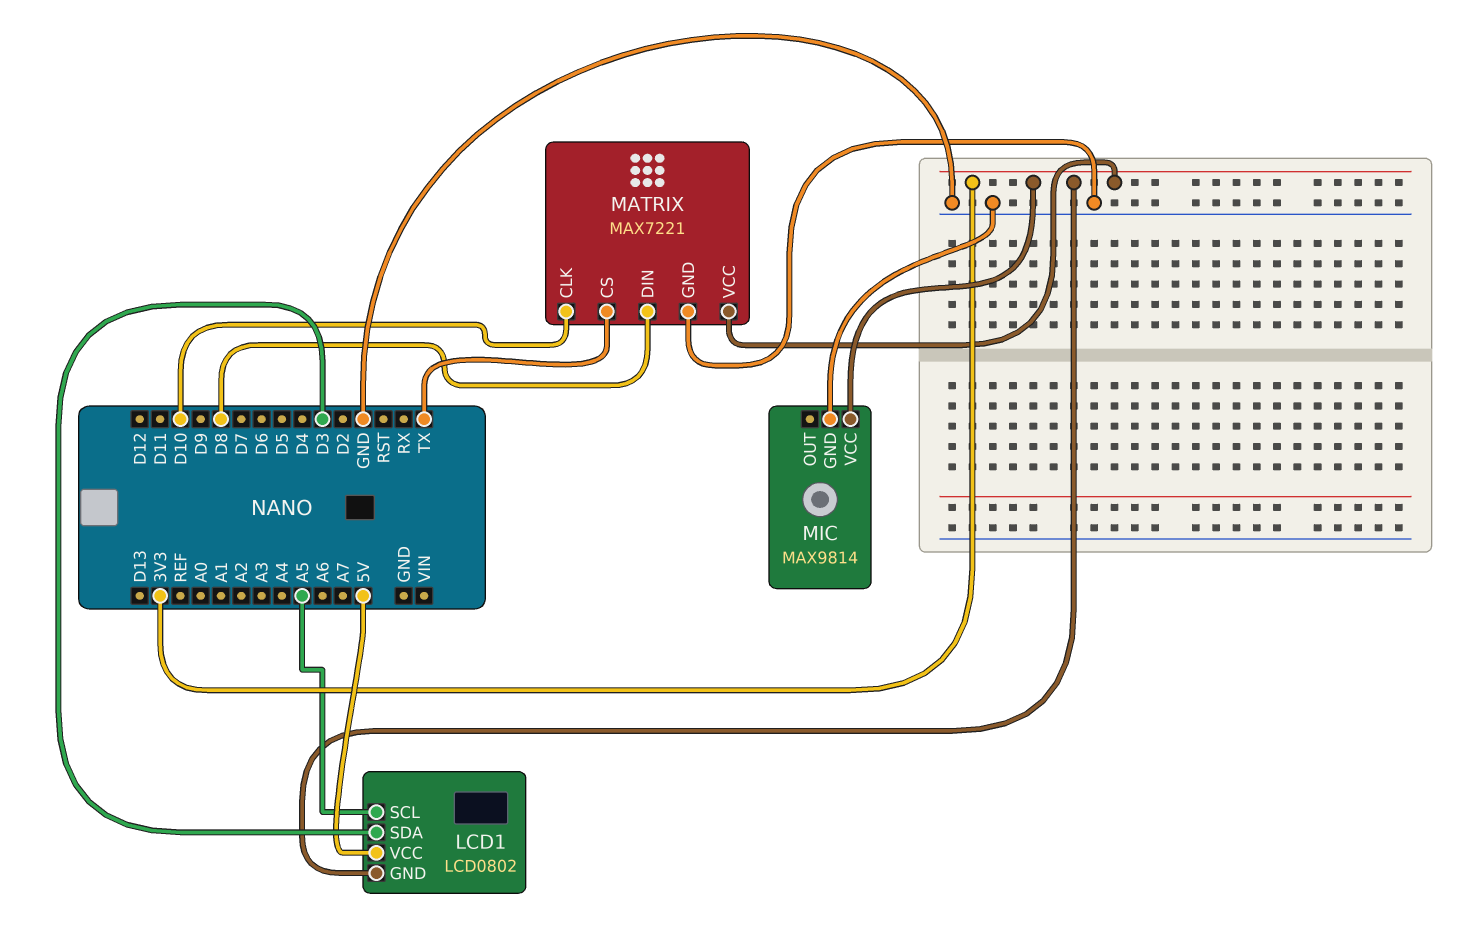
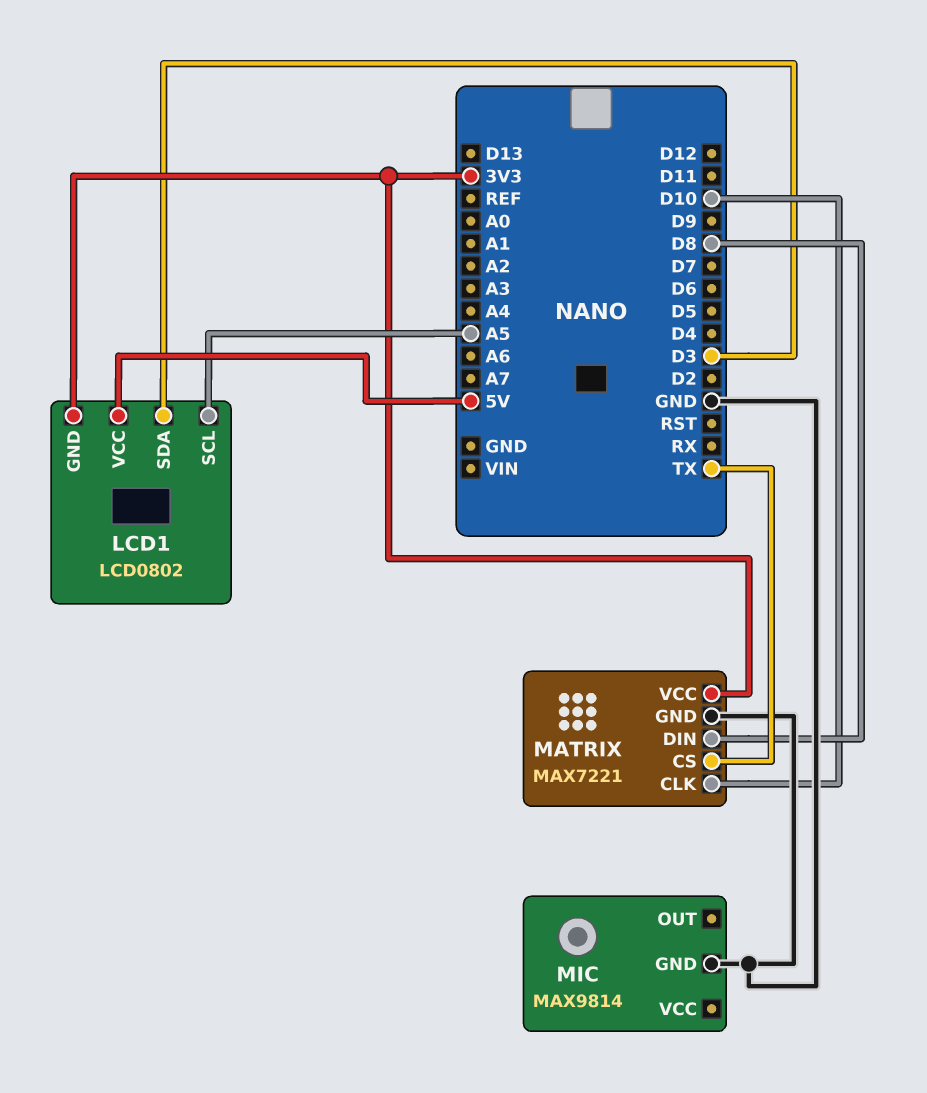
MIC pin VCC: 3V3 -> none

